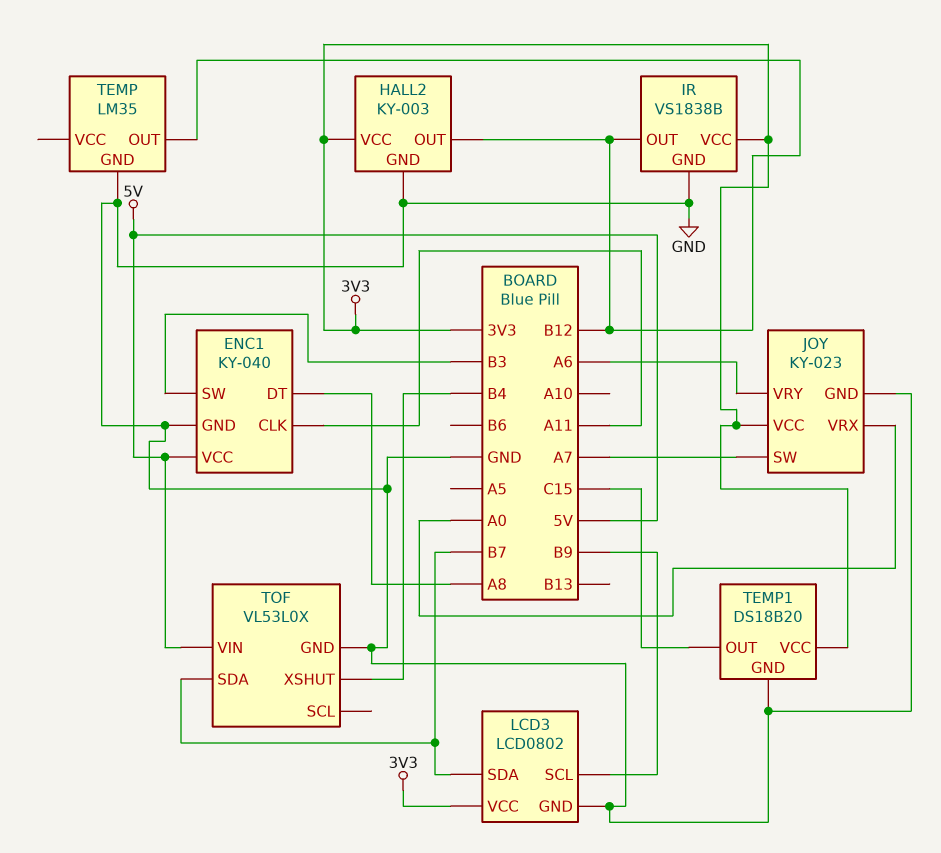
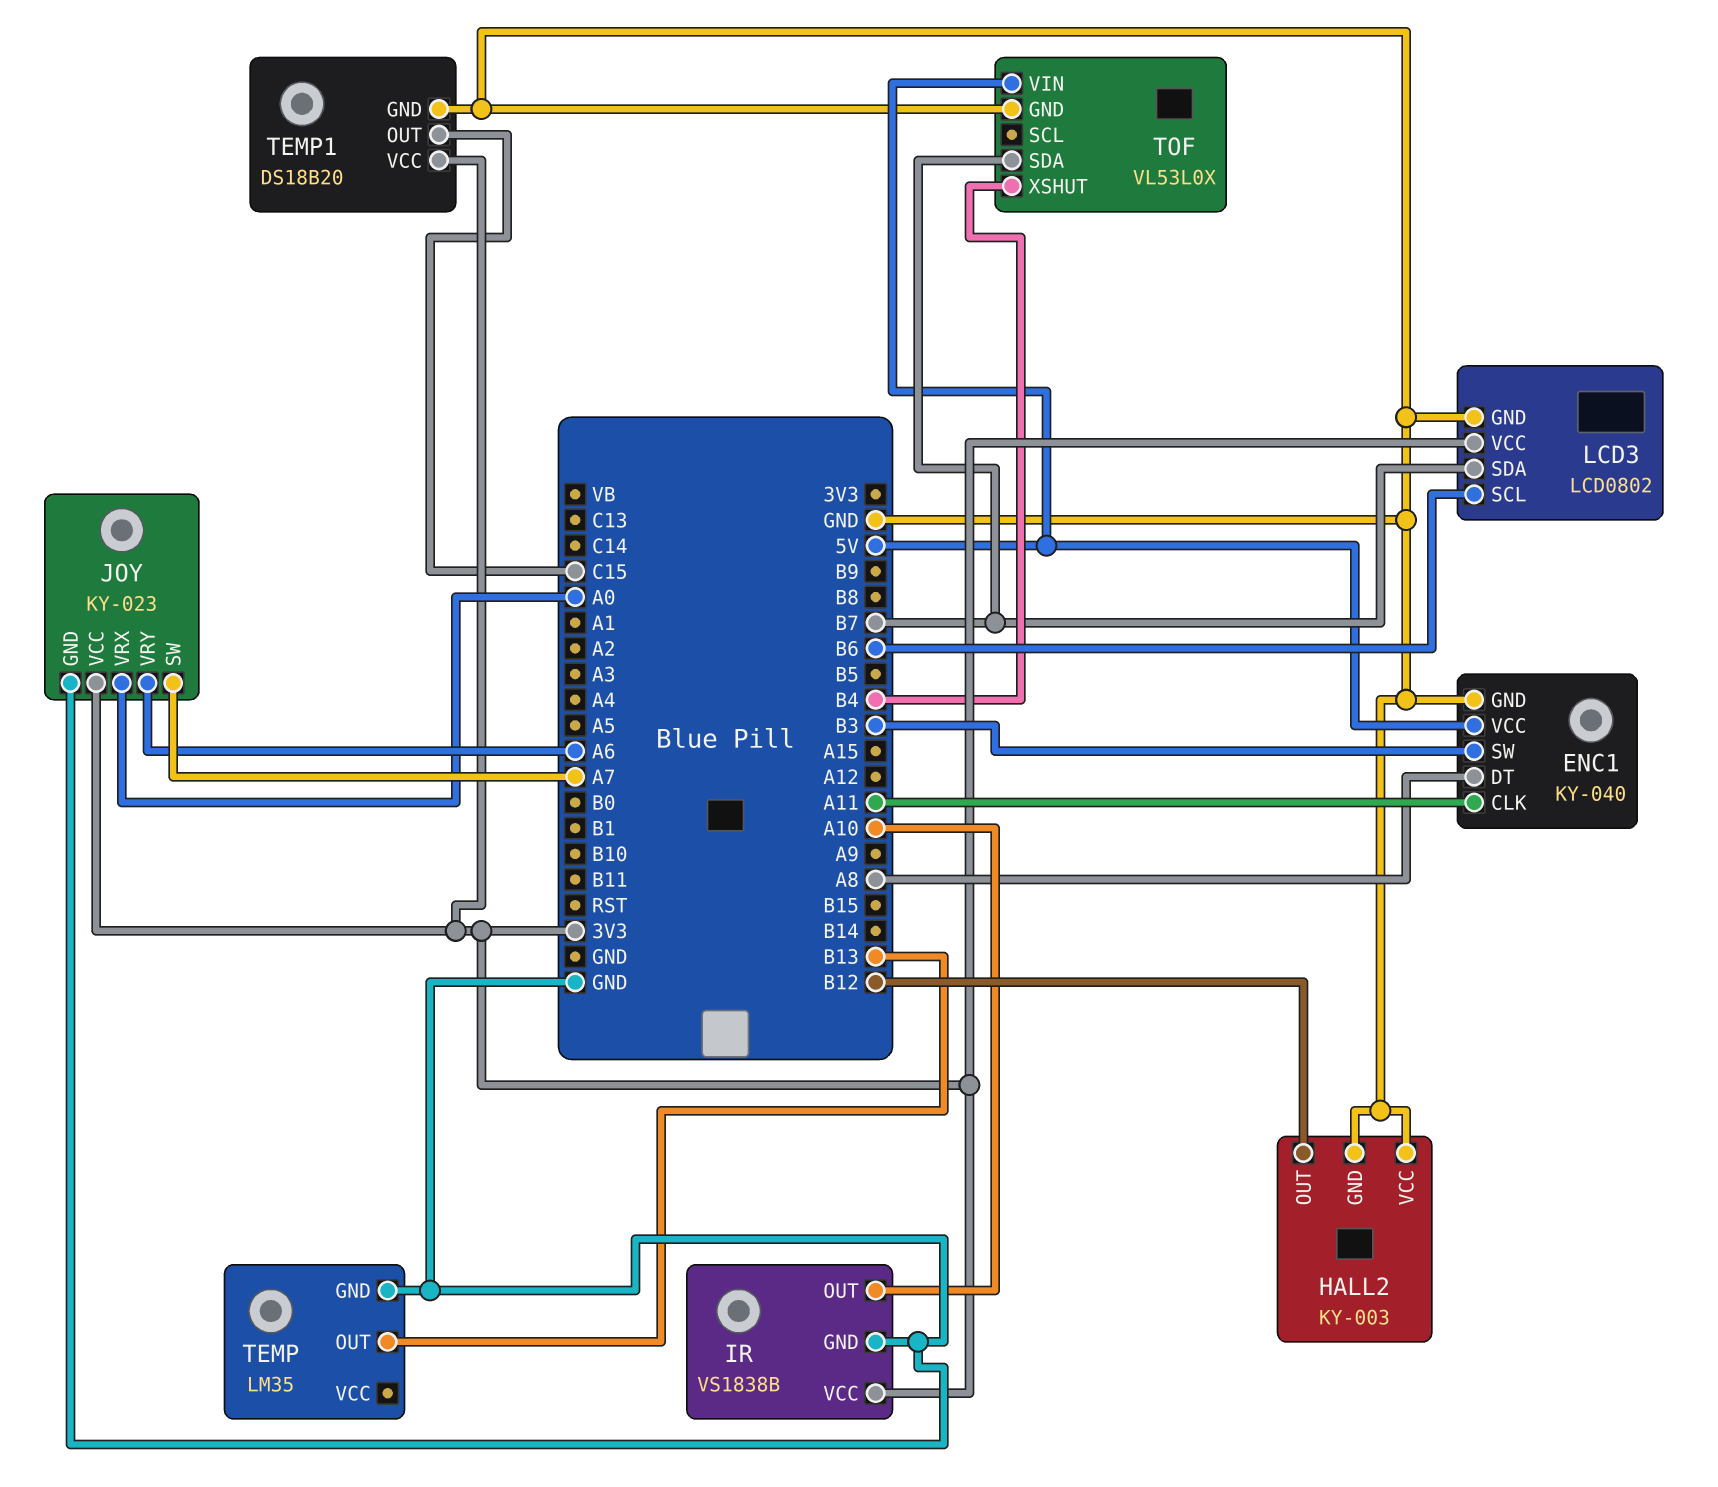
HALL2 pin VCC: 3V3 -> GND
IR pin OUT: B12 -> A10
LCD3 pin SCL: B9 -> B6
TEMP pin OUT: B12 -> B13

